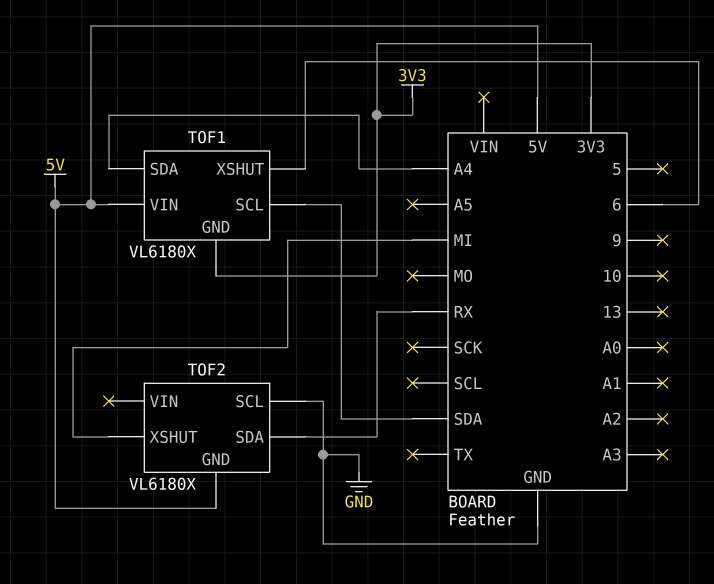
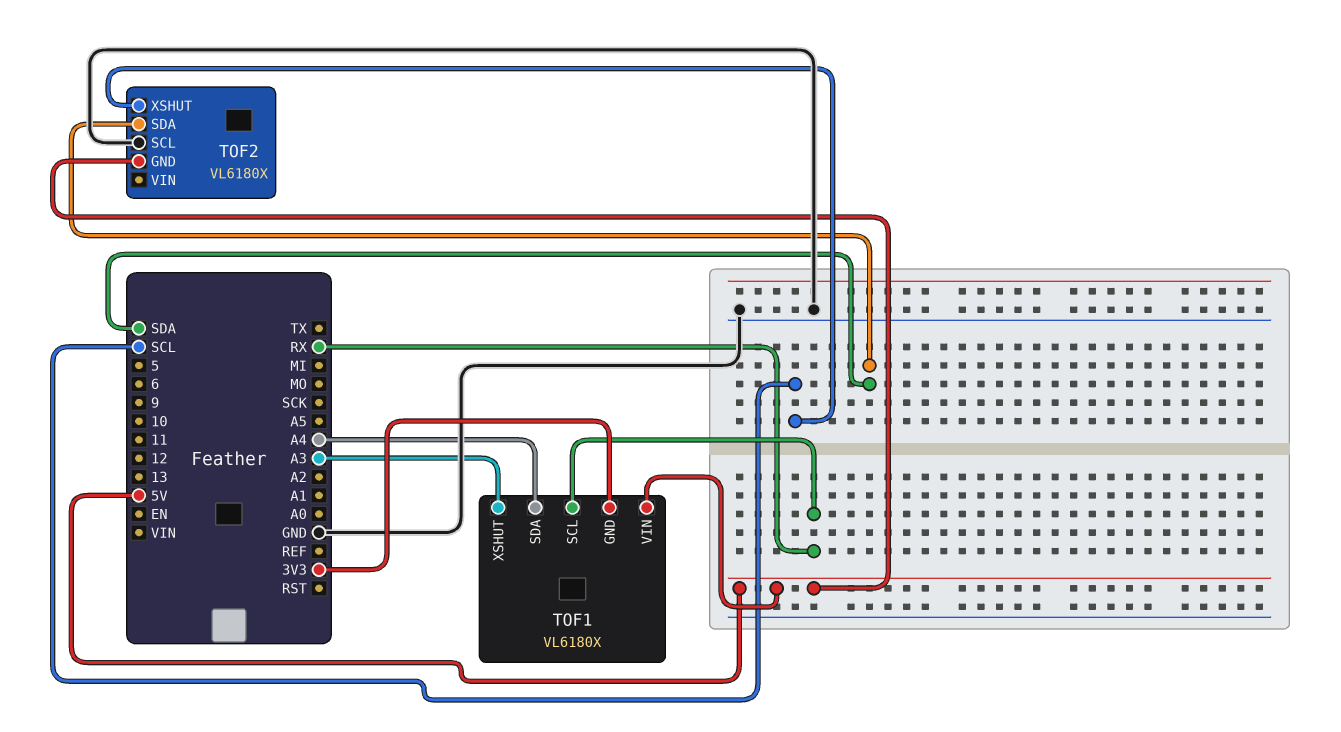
TOF1 pin SCL: SDA -> RX
TOF1 pin XSHUT: 6 -> A3
TOF2 pin SDA: RX -> SDA
TOF2 pin XSHUT: MI -> SCL

